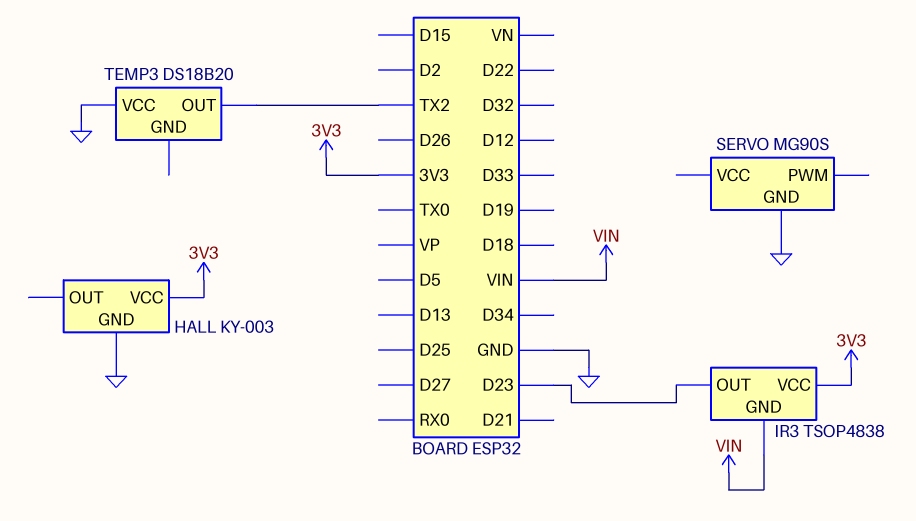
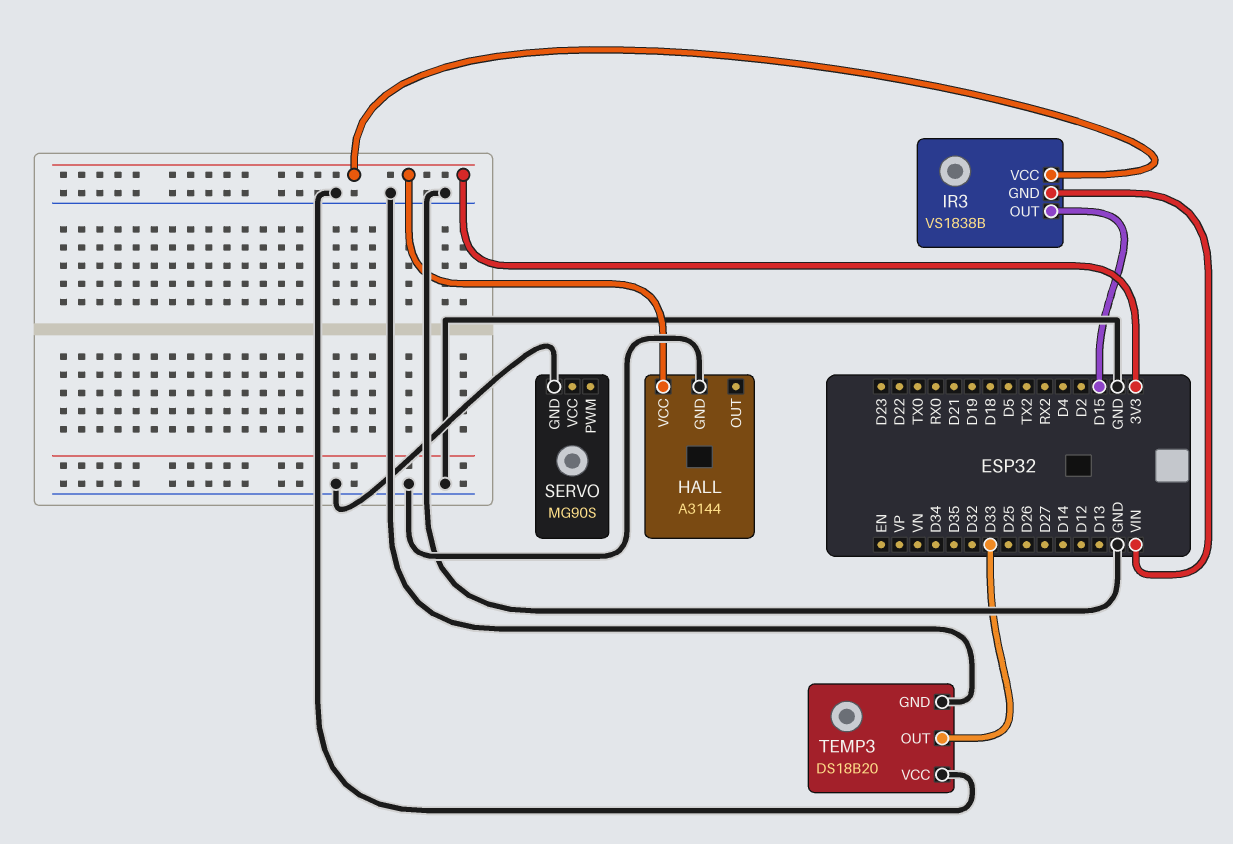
HALL: KY-003 -> A3144
IR3: TSOP4838 -> VS1838B
IR3 pin OUT: D23 -> D15
TEMP3 pin GND: none -> GND
TEMP3 pin OUT: TX2 -> D33

